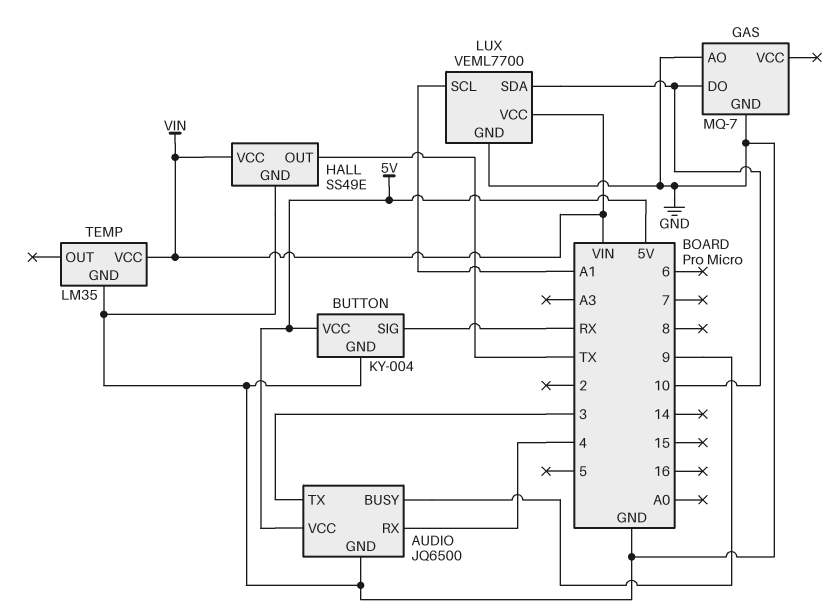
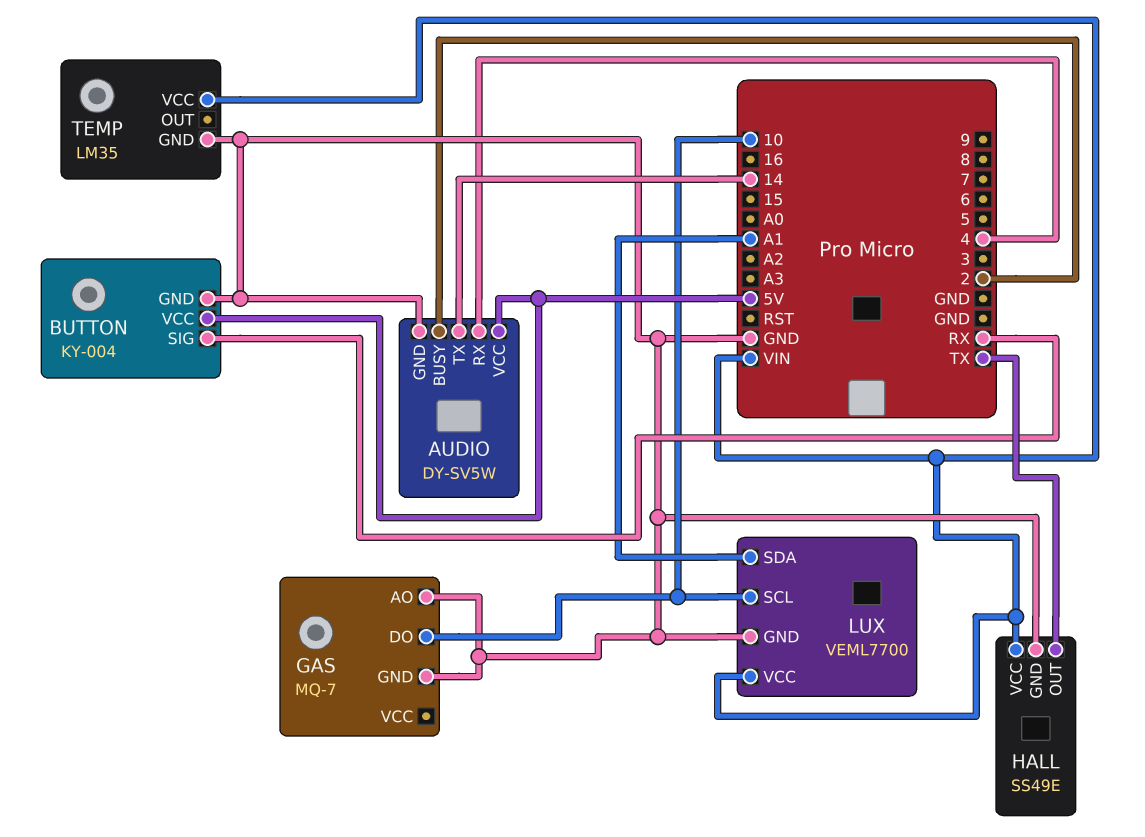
AUDIO: JQ6500 -> DY-SV5W
AUDIO pin BUSY: 9 -> 2
AUDIO pin TX: 3 -> 14
LUX pin SCL: A1 -> 10
LUX pin SDA: 10 -> A1

